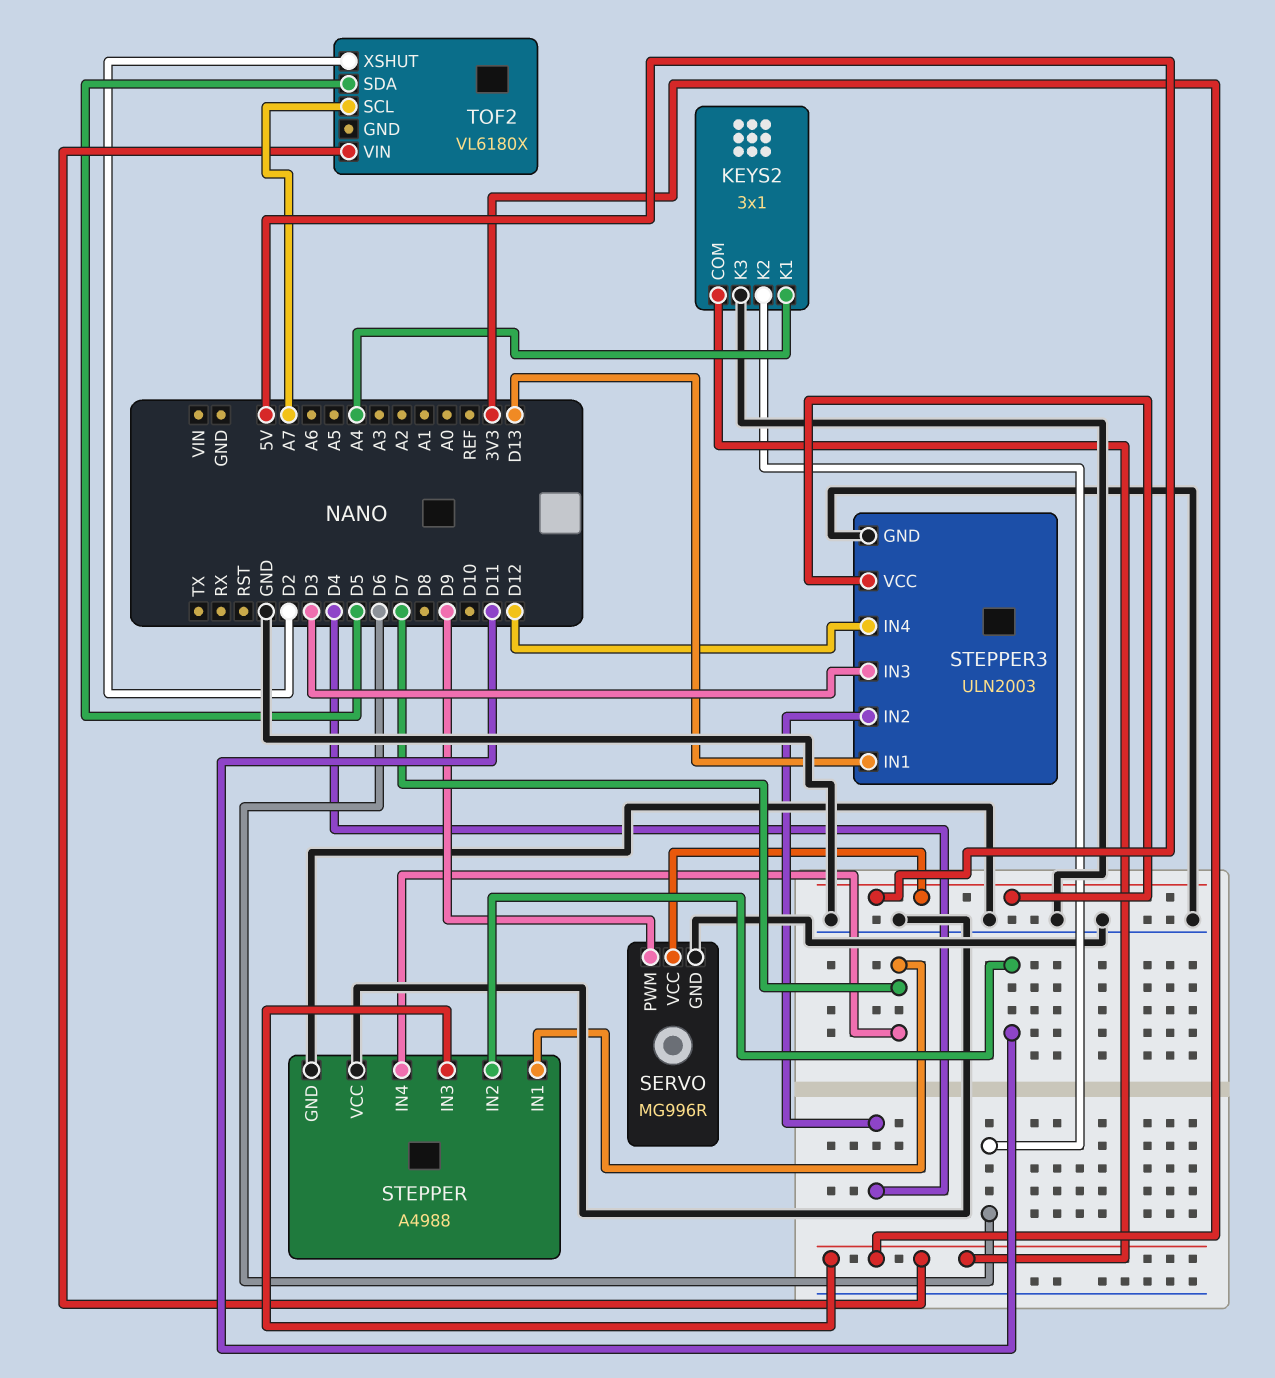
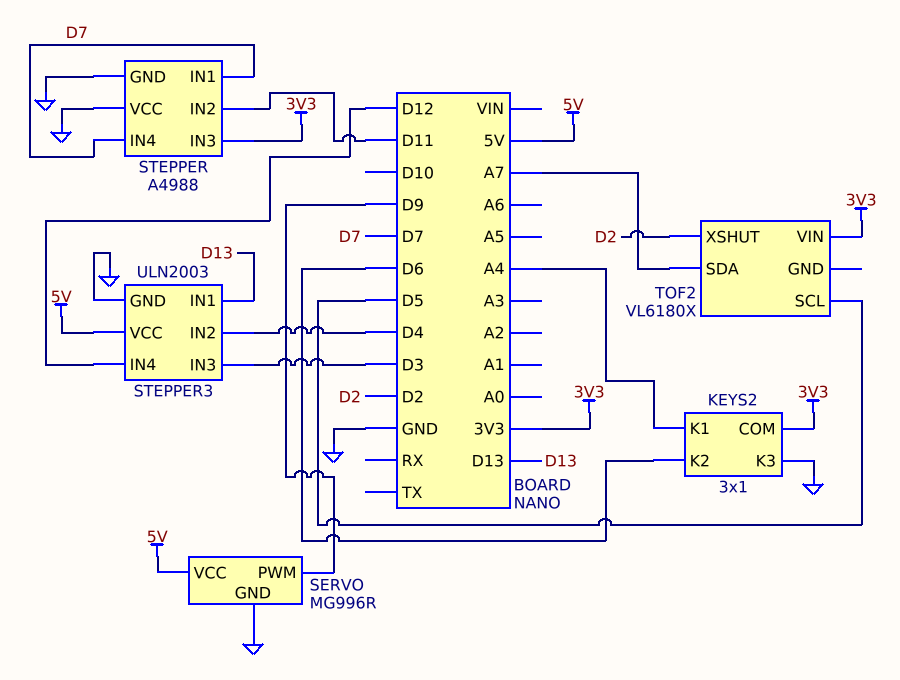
TOF2 pin SCL: A7 -> D5
TOF2 pin SDA: D5 -> A7

